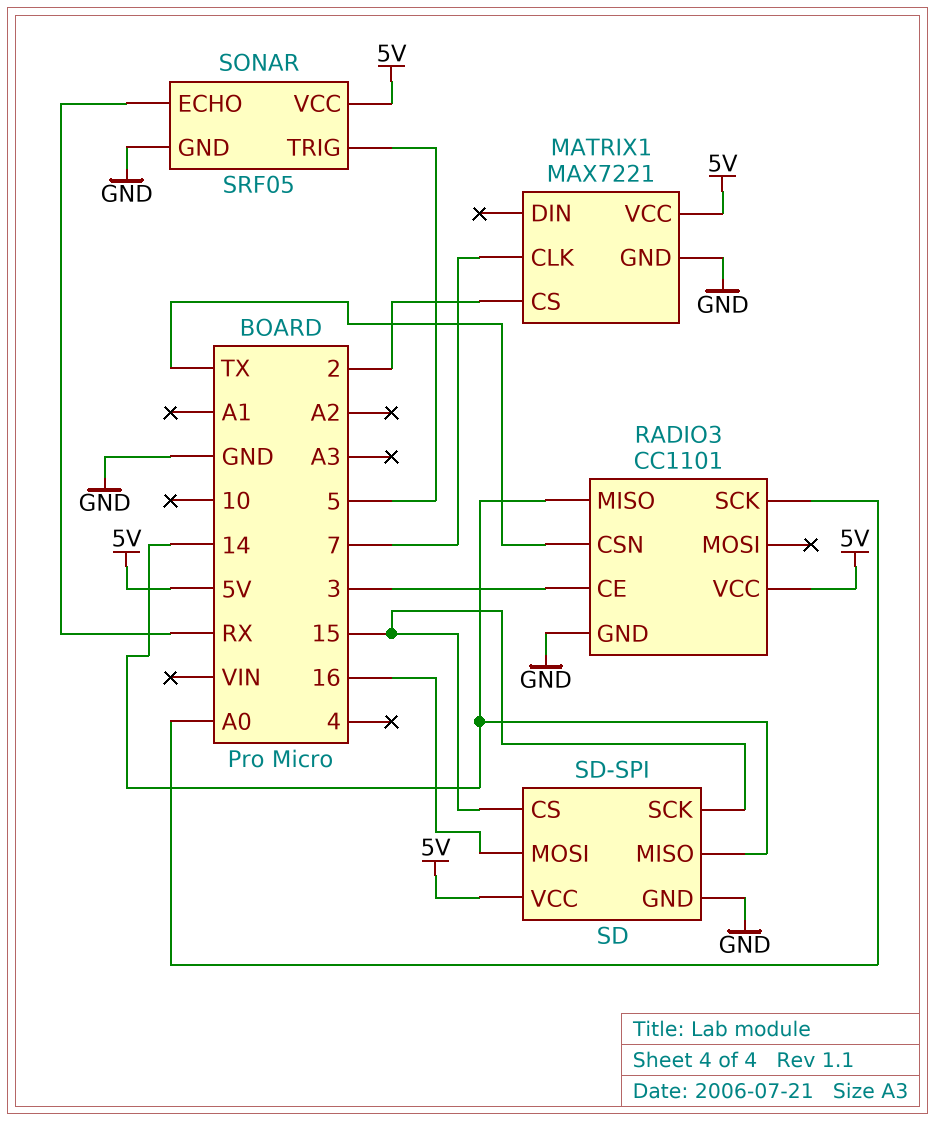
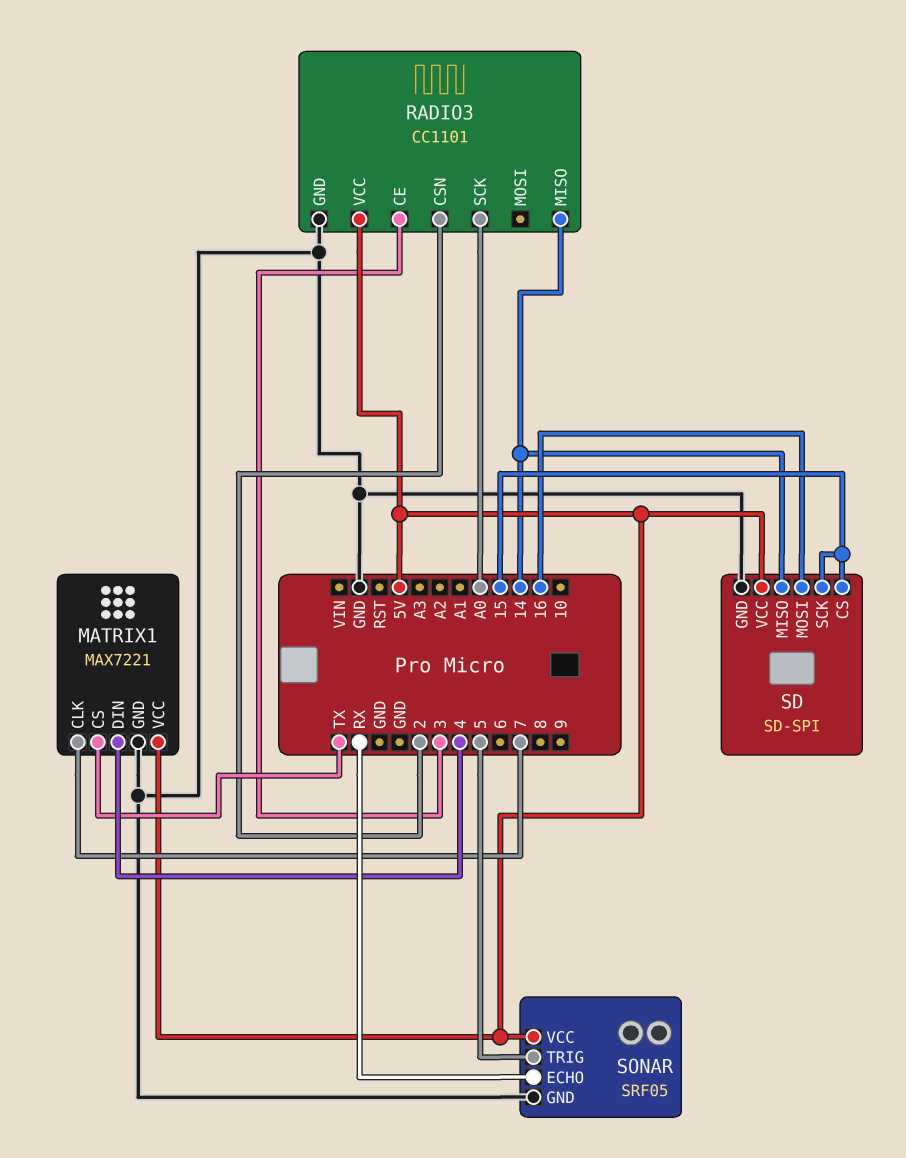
MATRIX1 pin CS: 2 -> TX
MATRIX1 pin DIN: none -> 4
RADIO3 pin CSN: TX -> 2

